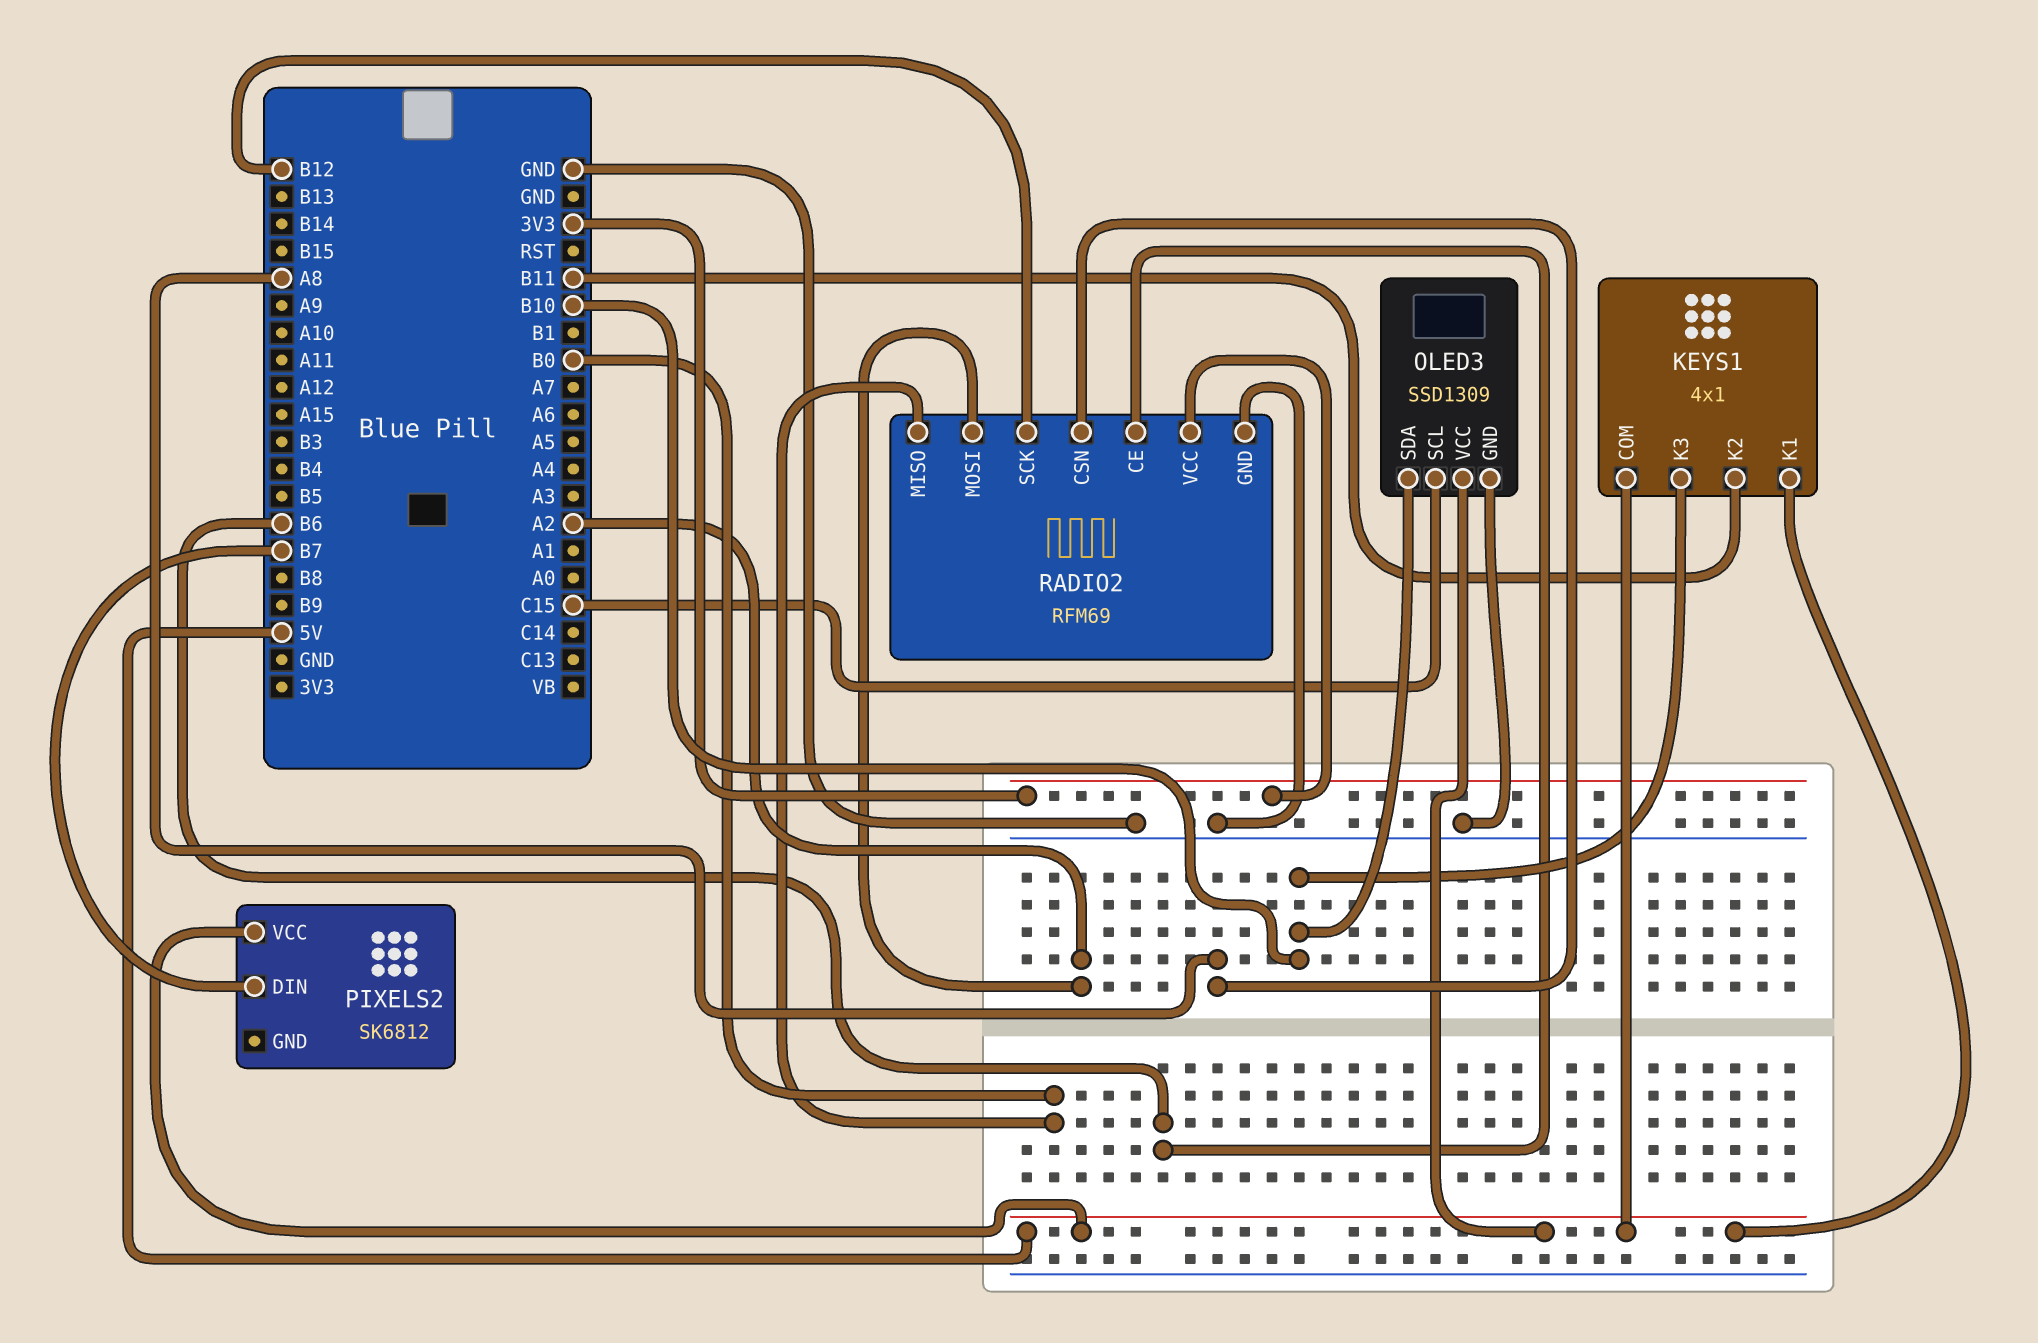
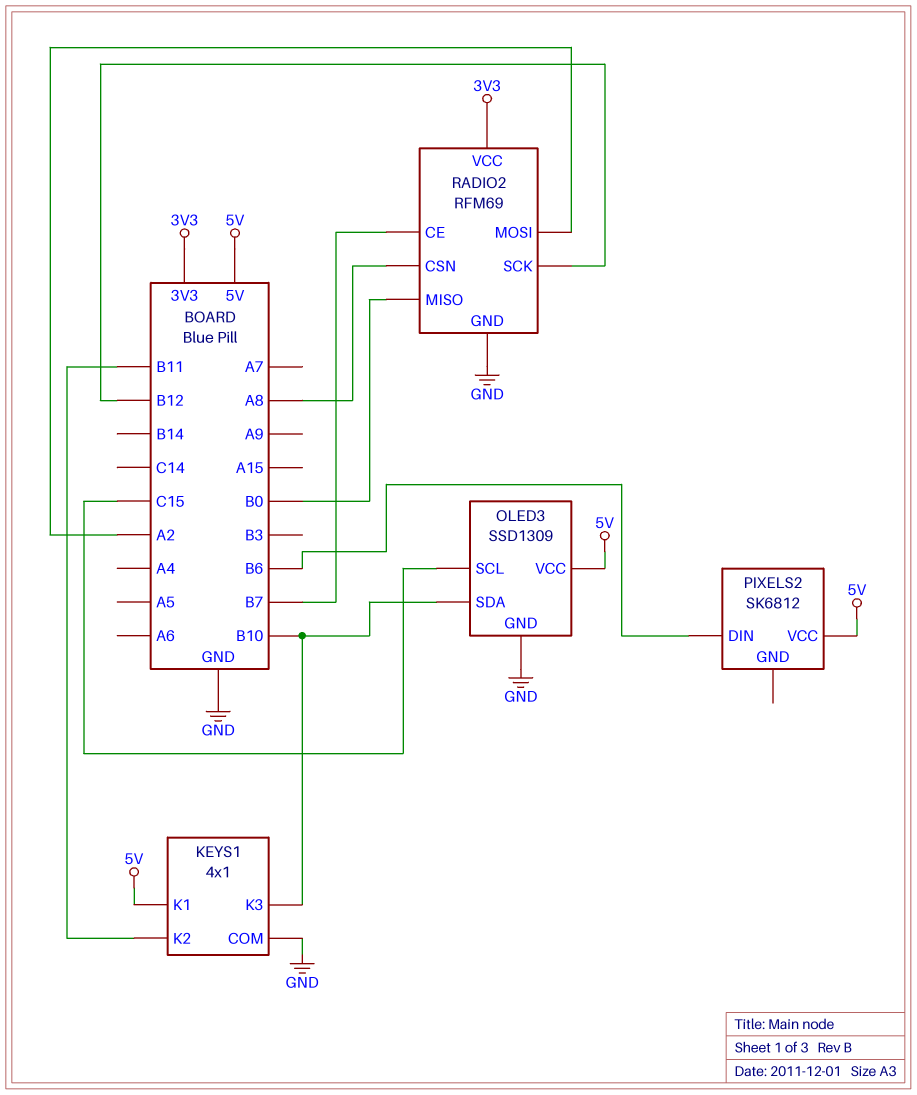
KEYS1 pin COM: 5V -> GND
PIXELS2 pin DIN: B7 -> B6
RADIO2 pin CE: B6 -> B7

